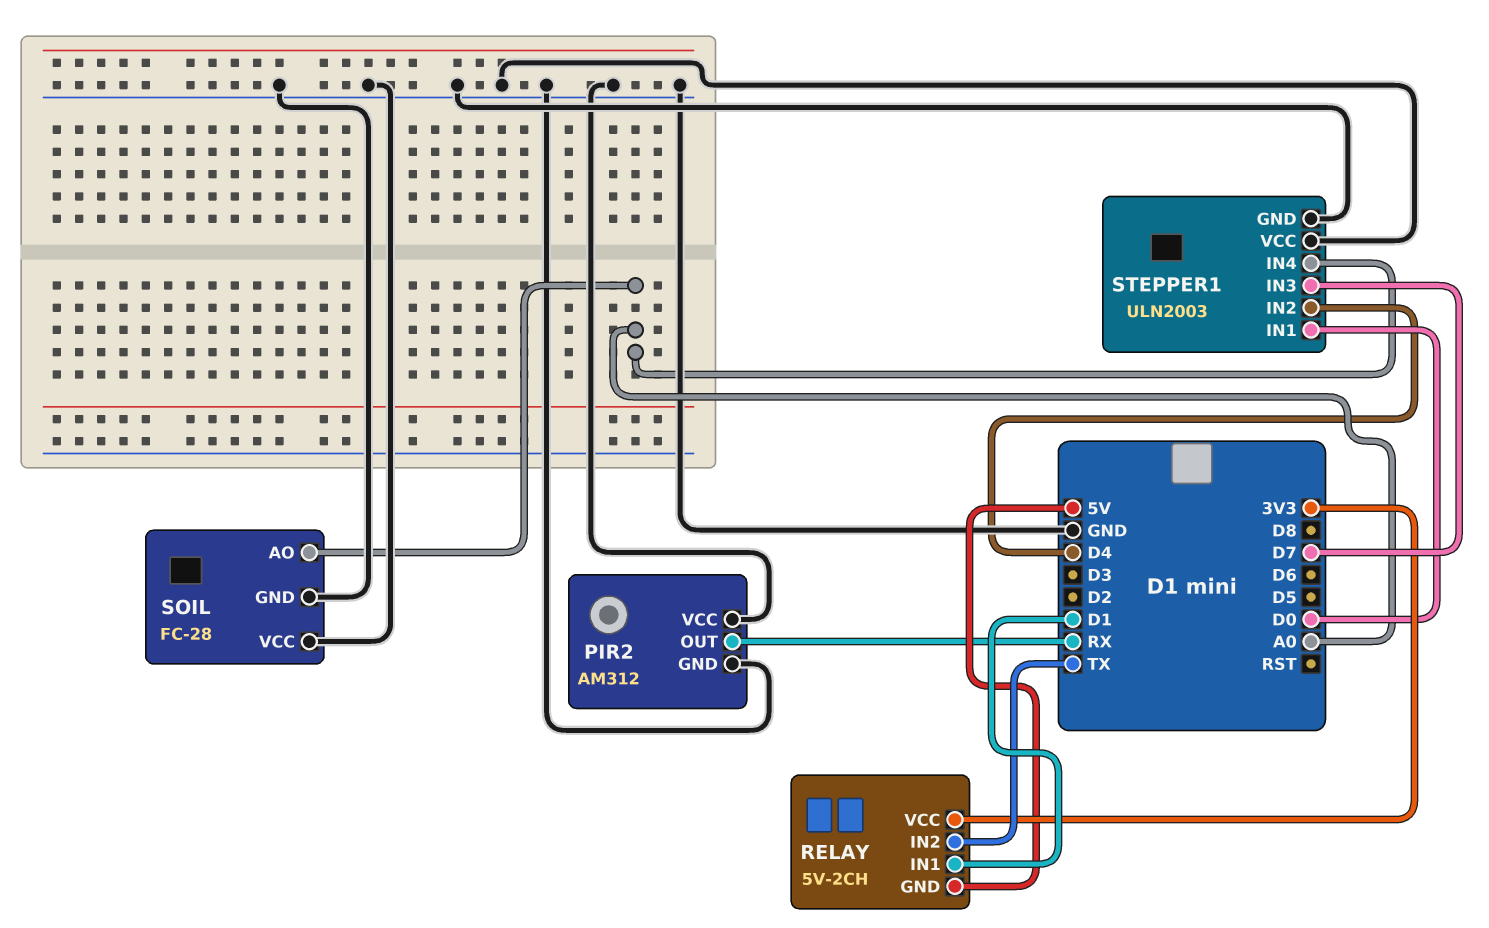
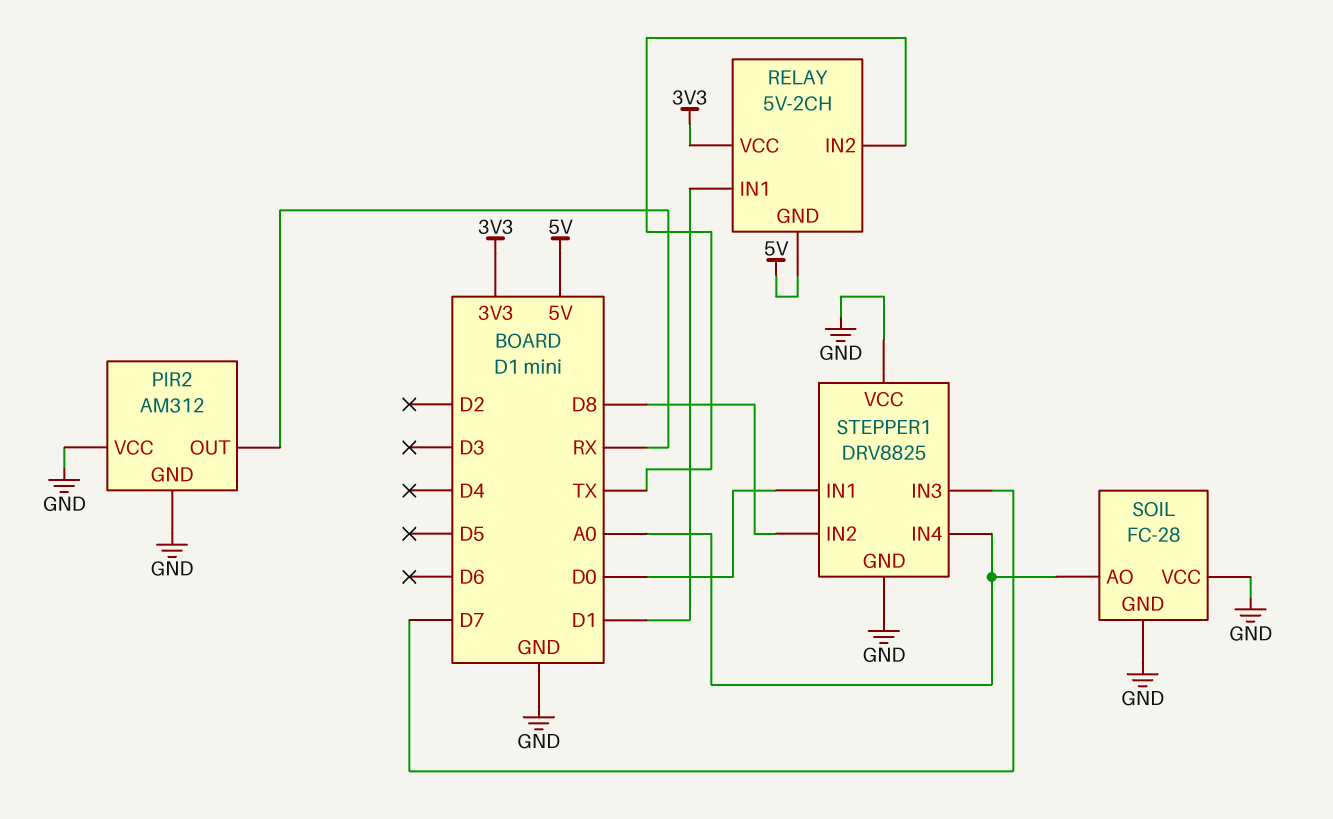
STEPPER1: ULN2003 -> DRV8825
STEPPER1 pin IN2: D4 -> D8

